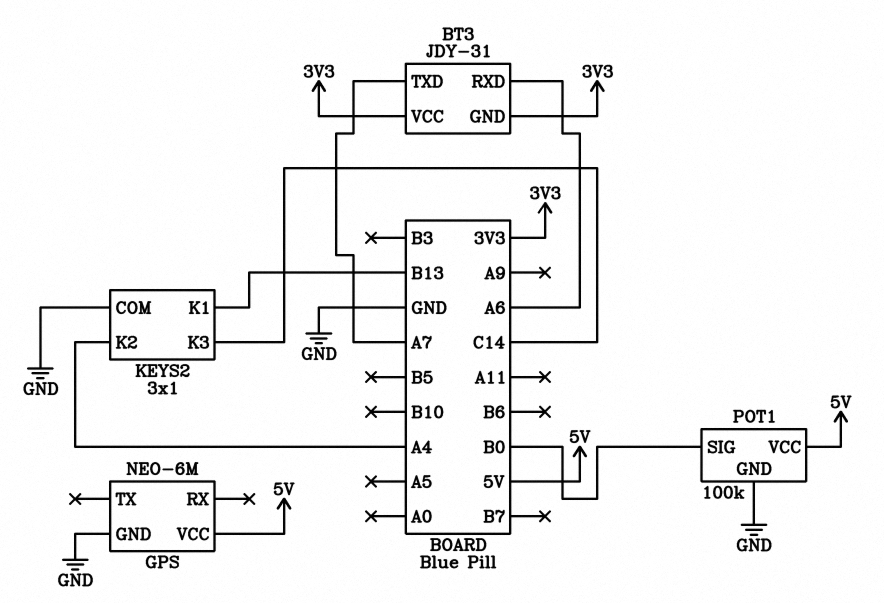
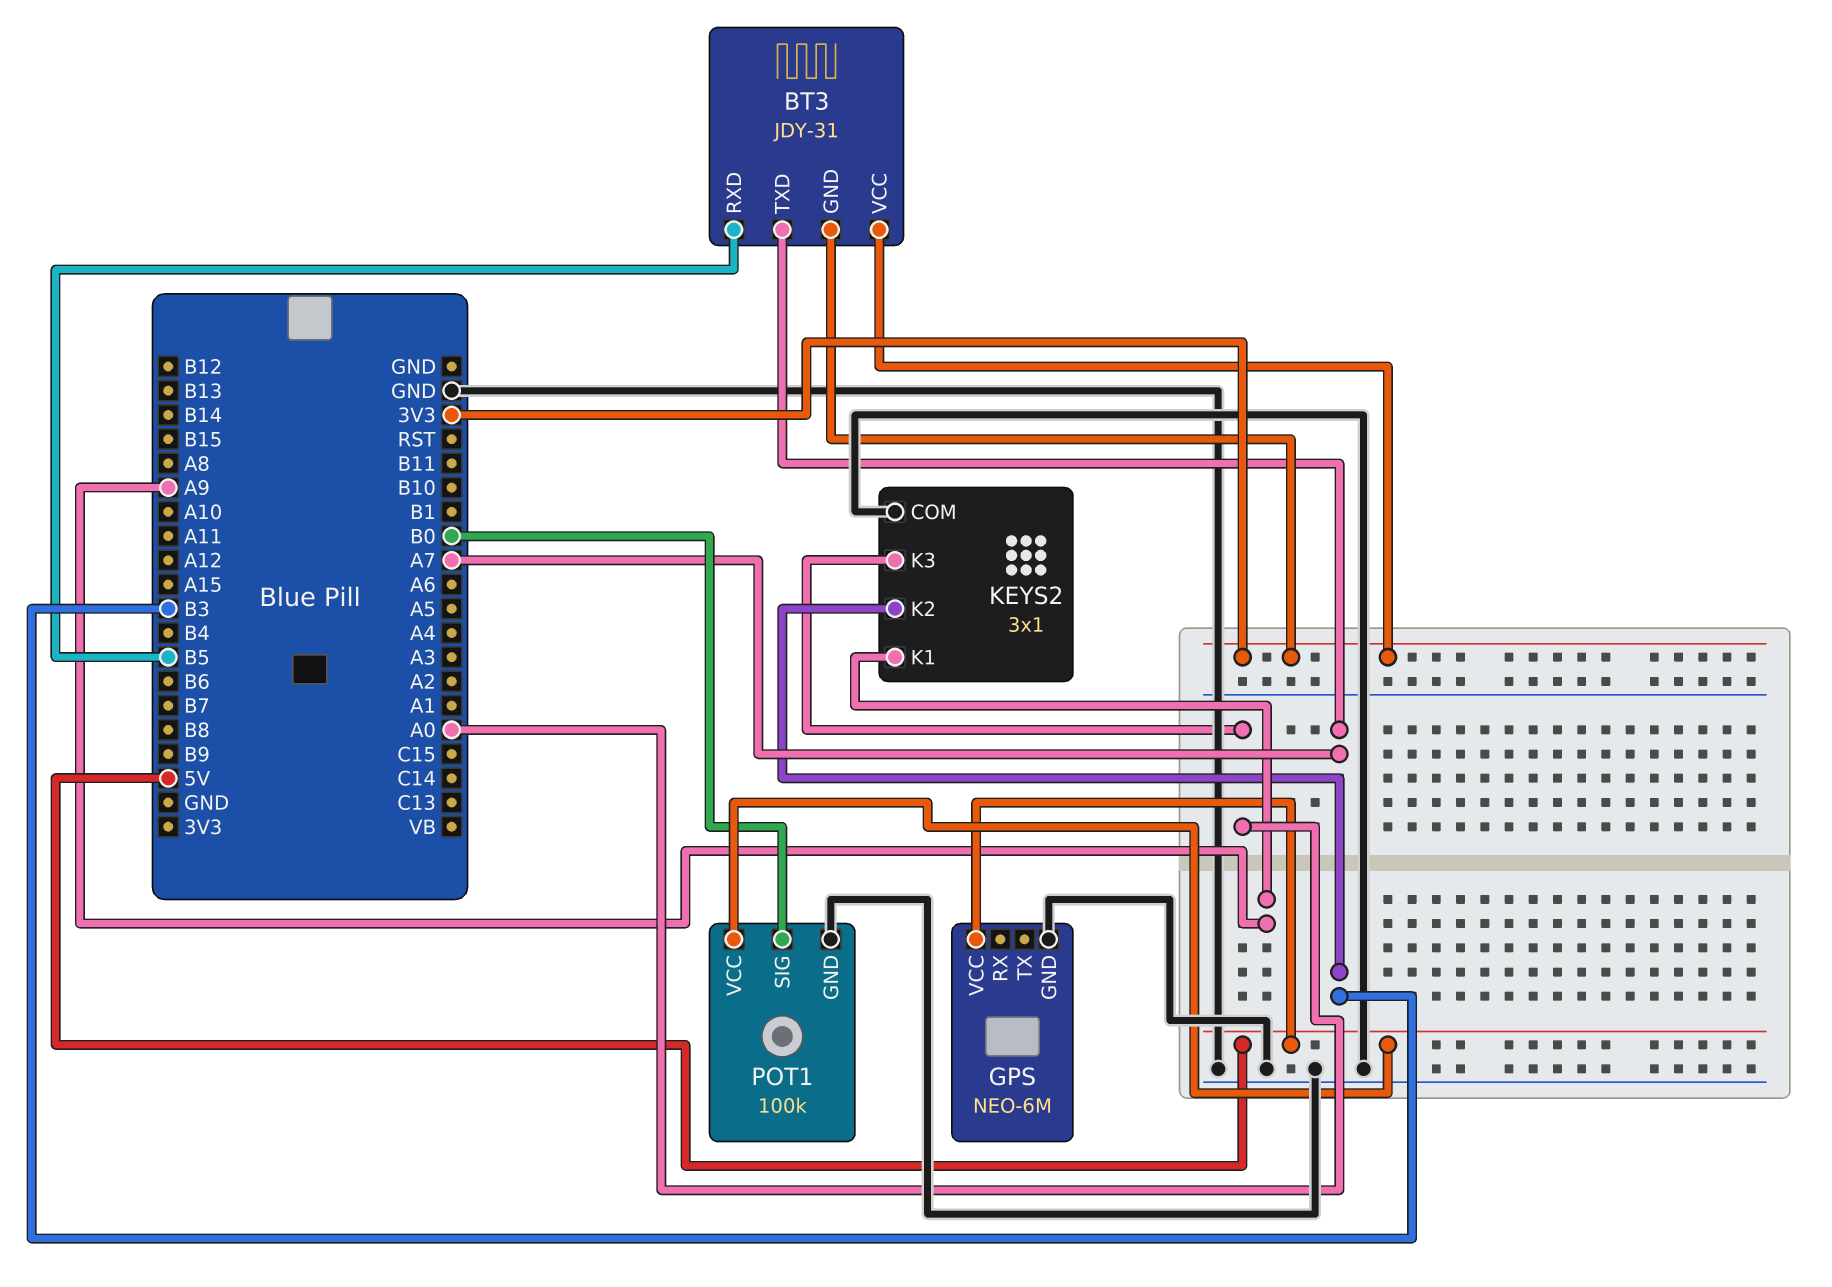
BT3 pin RXD: A6 -> B5
KEYS2 pin K1: B13 -> A9
KEYS2 pin K2: A4 -> B3
KEYS2 pin K3: C14 -> A0

